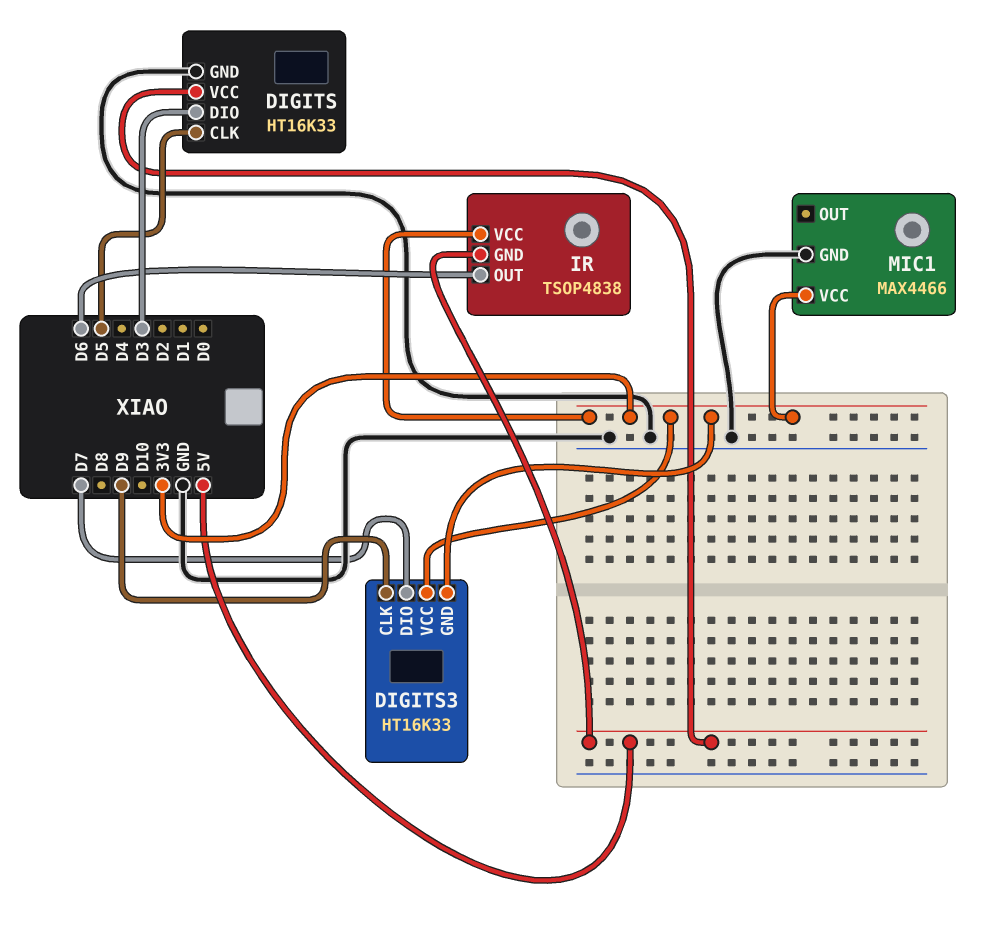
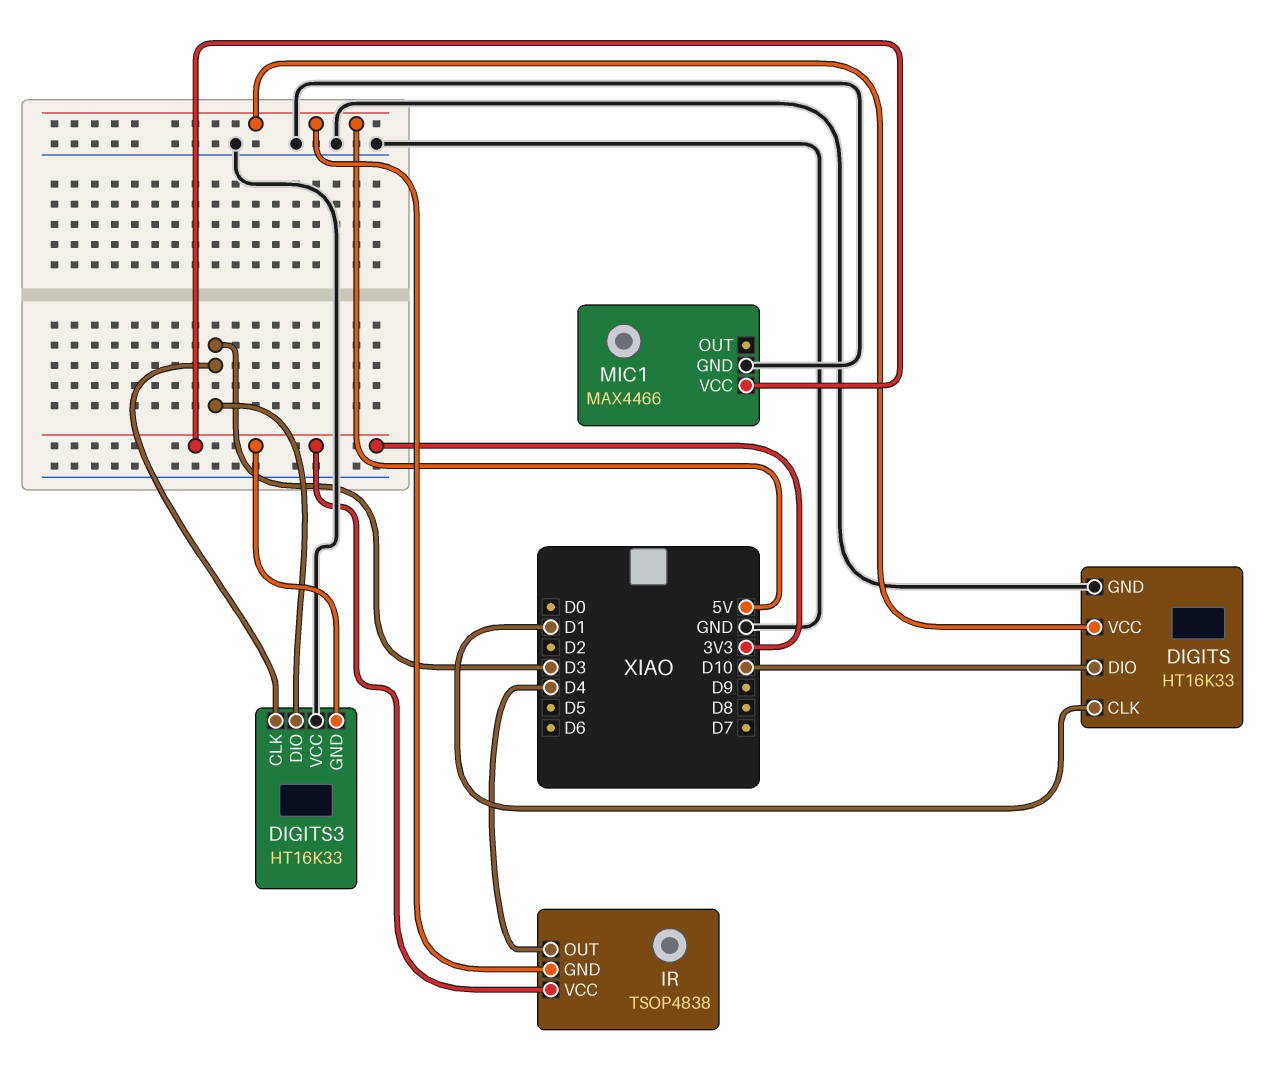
DIGITS pin CLK: D5 -> D1
DIGITS pin DIO: D3 -> D10
DIGITS3 pin CLK: D9 -> D3
DIGITS3 pin DIO: D7 -> D3
DIGITS3 pin VCC: 3V3 -> GND
IR pin OUT: D6 -> D4

